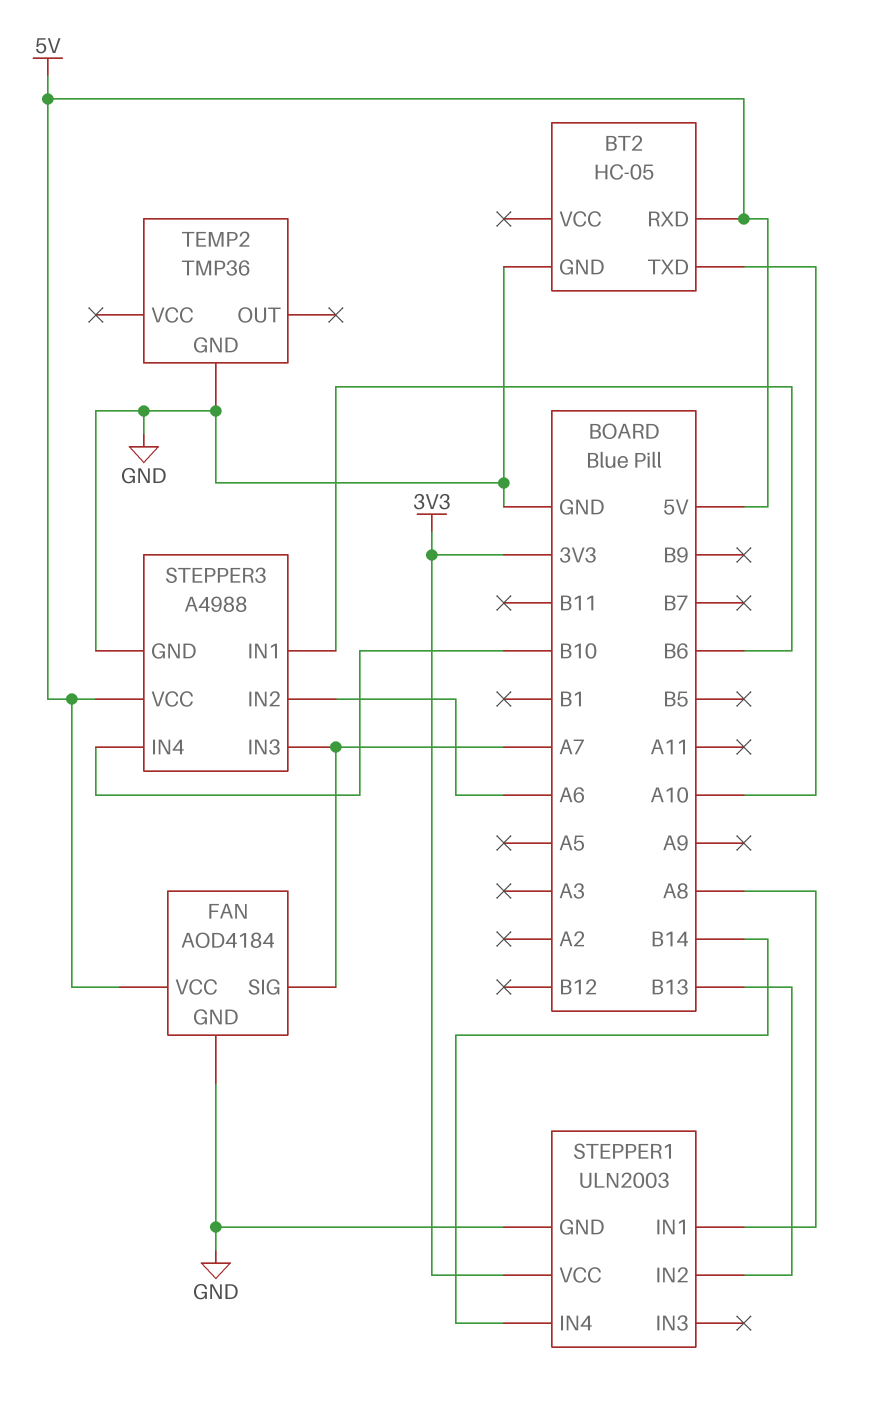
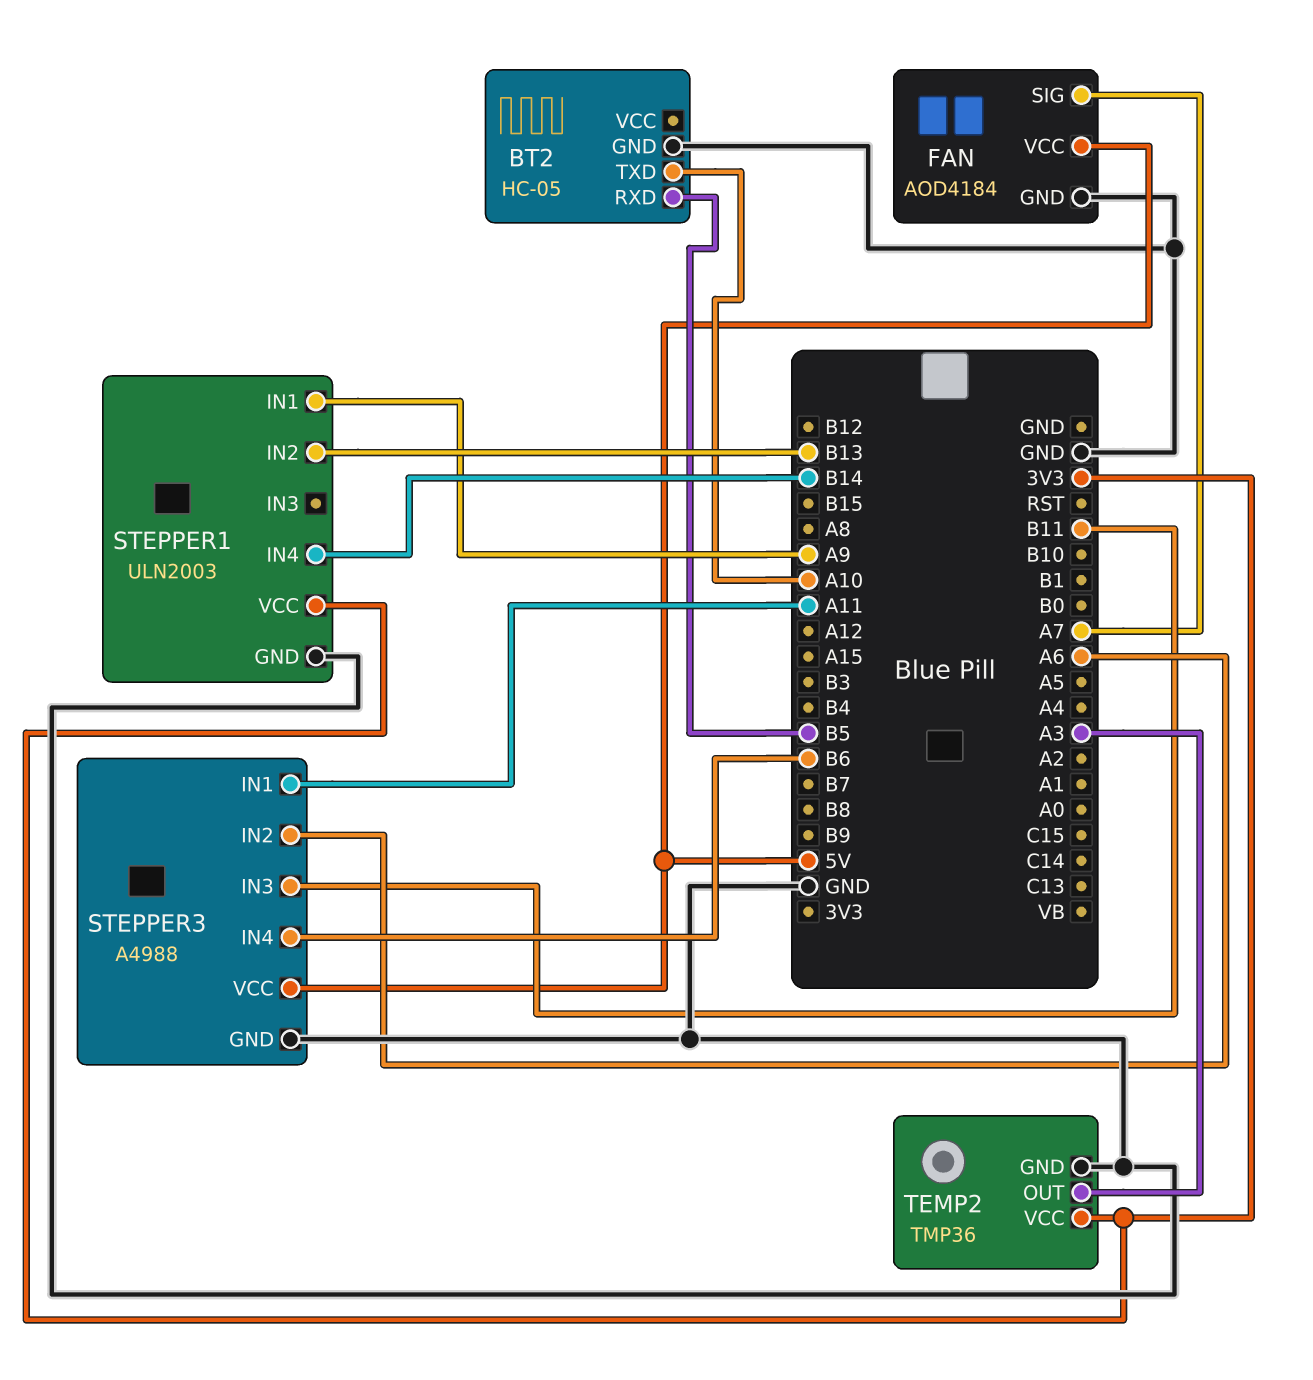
BT2 pin RXD: 5V -> B5
STEPPER1 pin IN1: A8 -> A9
STEPPER3 pin IN1: B6 -> A11
STEPPER3 pin IN3: A7 -> B11
STEPPER3 pin IN4: B10 -> B6
TEMP2 pin OUT: none -> A3
TEMP2 pin VCC: none -> 3V3

